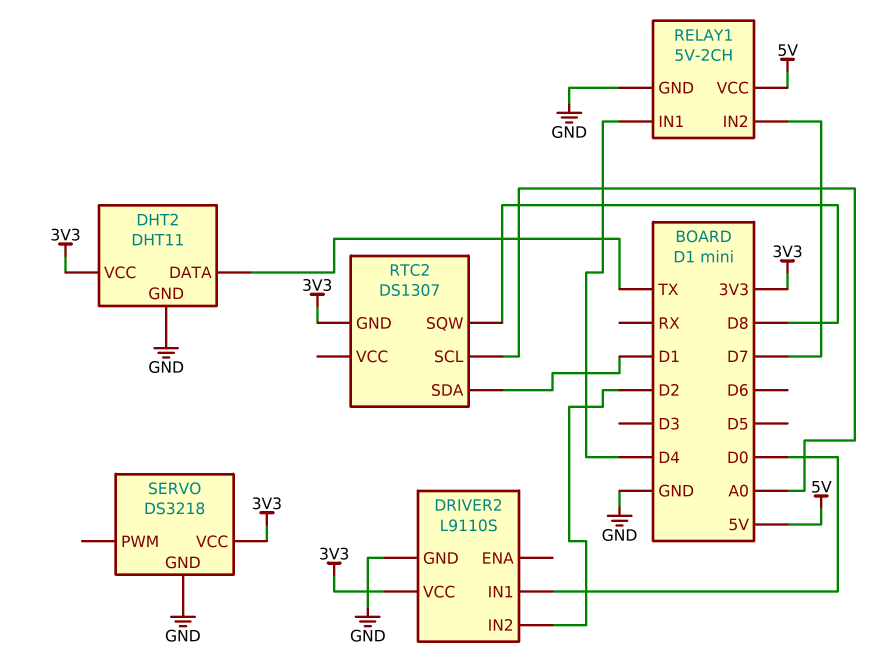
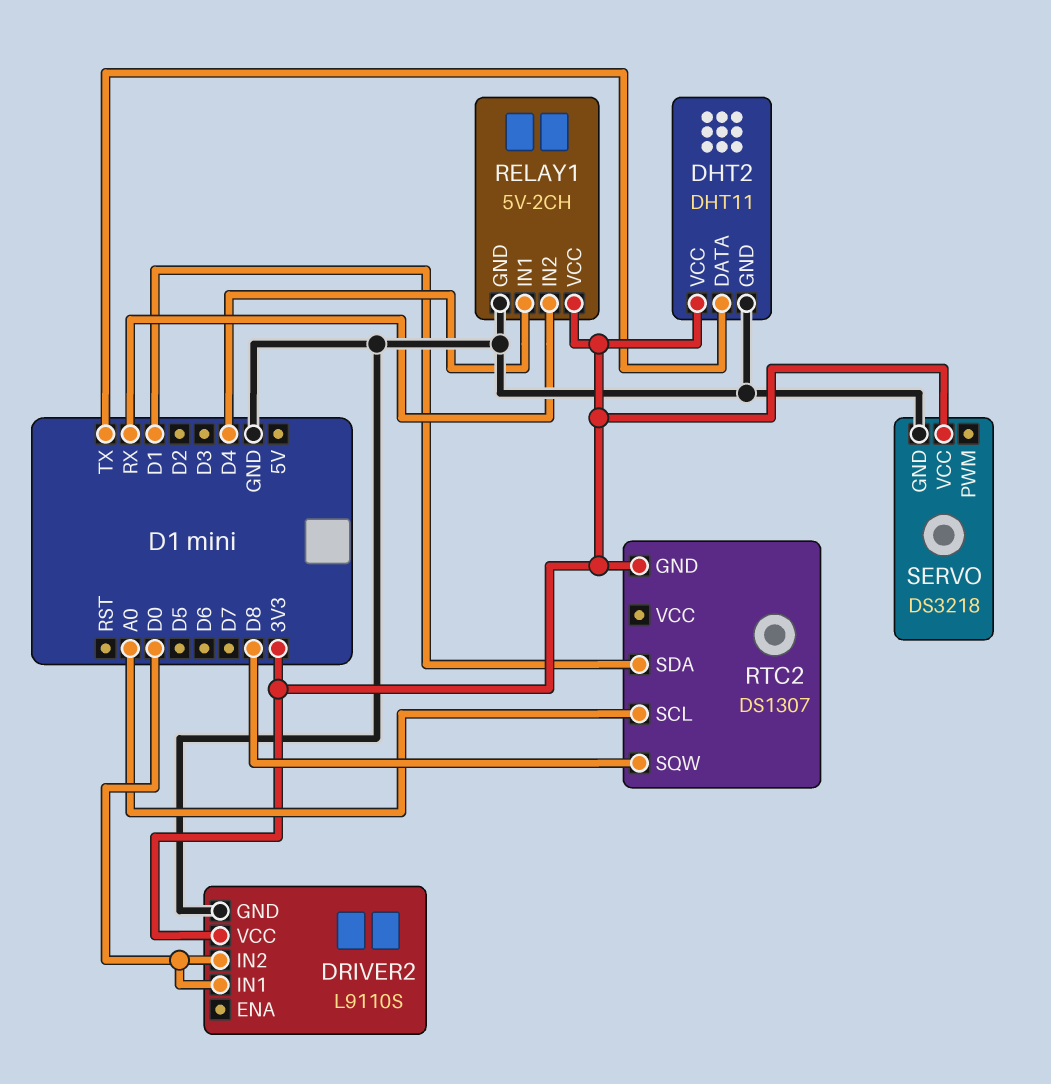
DRIVER2 pin IN2: D2 -> D0
RELAY1 pin IN2: D7 -> RX
RELAY1 pin VCC: 5V -> 3V3

